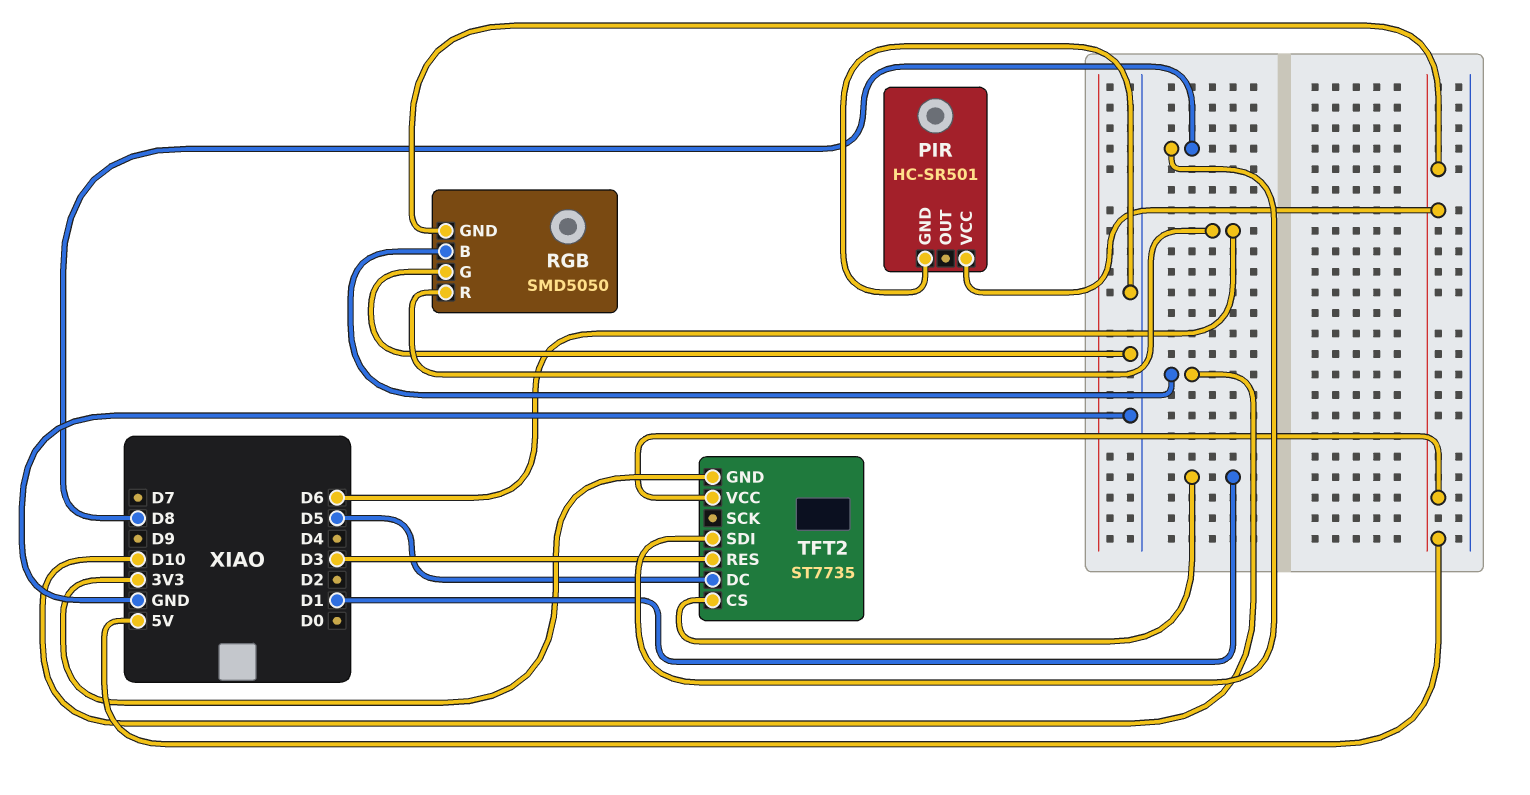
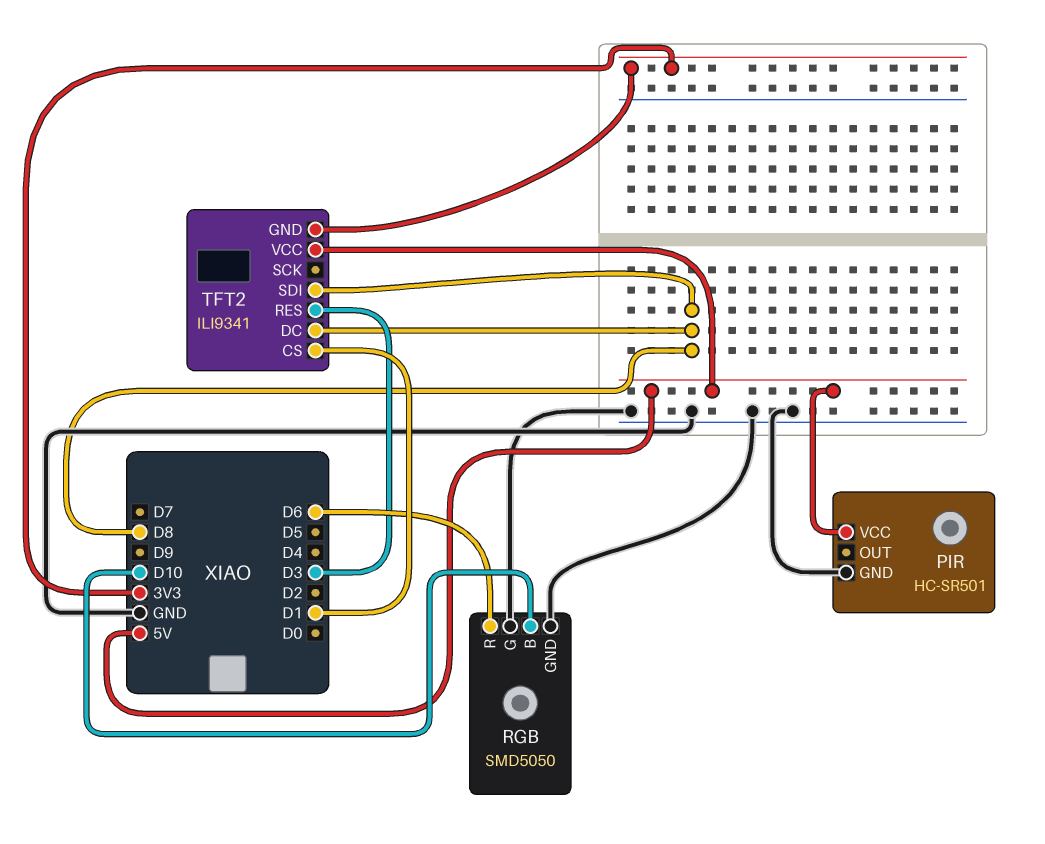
RGB pin GND: 5V -> GND
TFT2: ST7735 -> ILI9341
TFT2 pin DC: D5 -> D8

